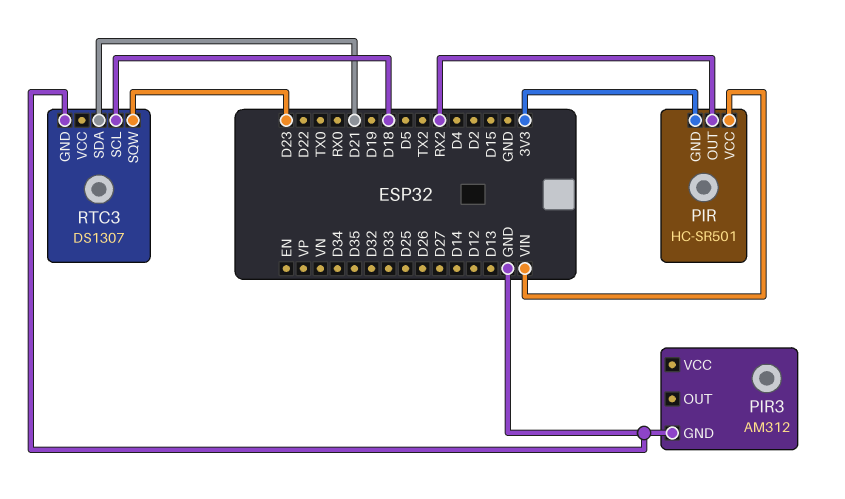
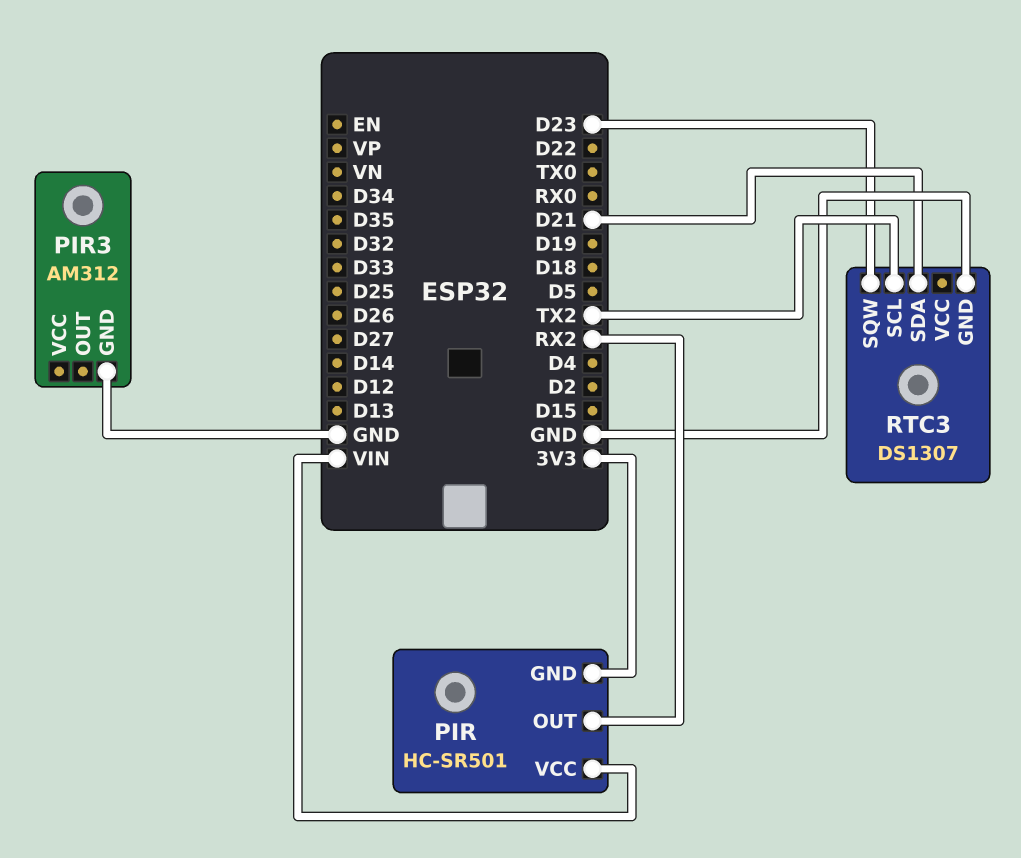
RTC3 pin SCL: D18 -> TX2

